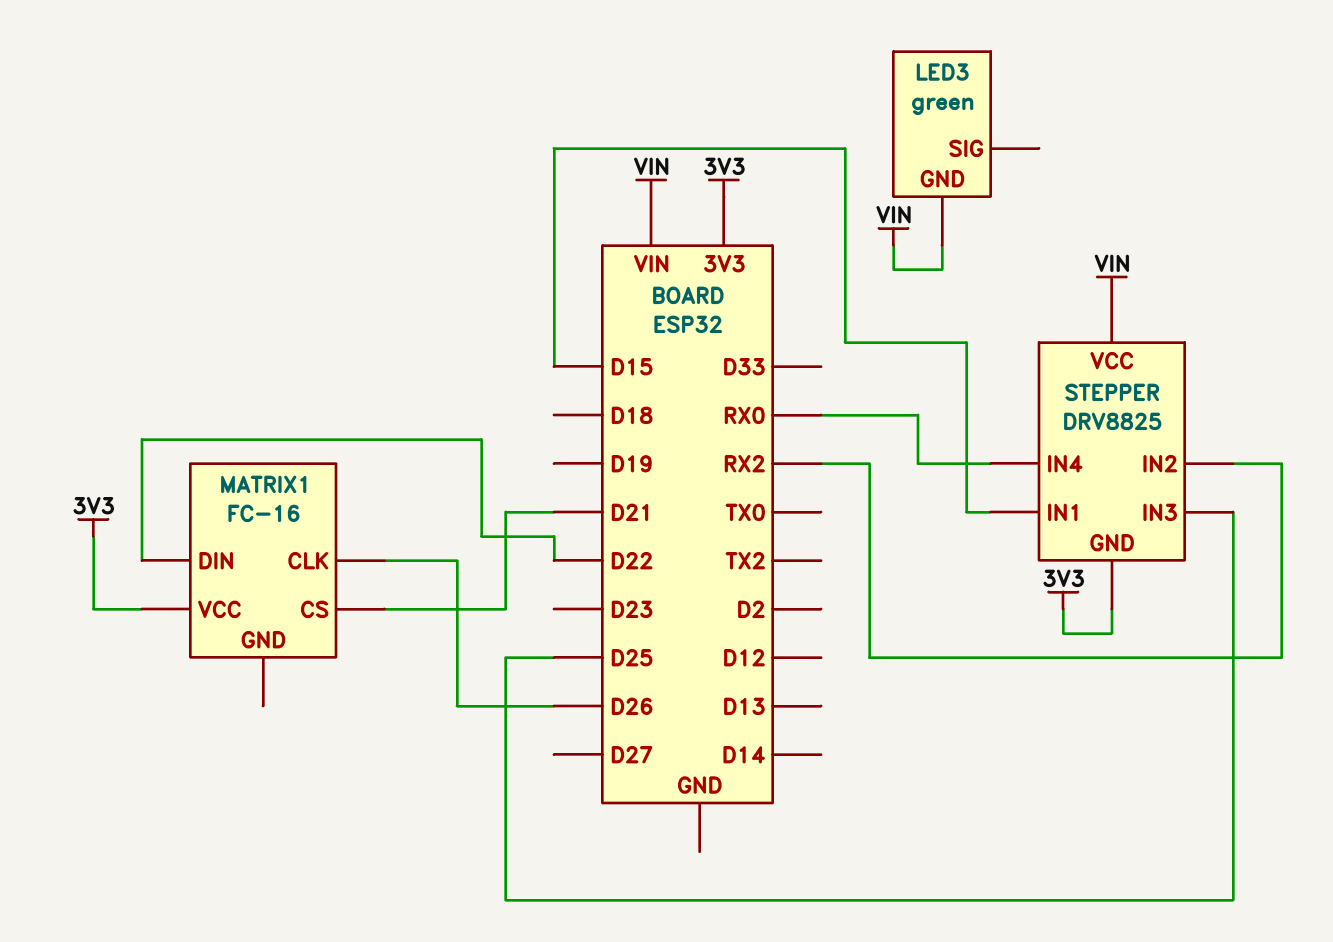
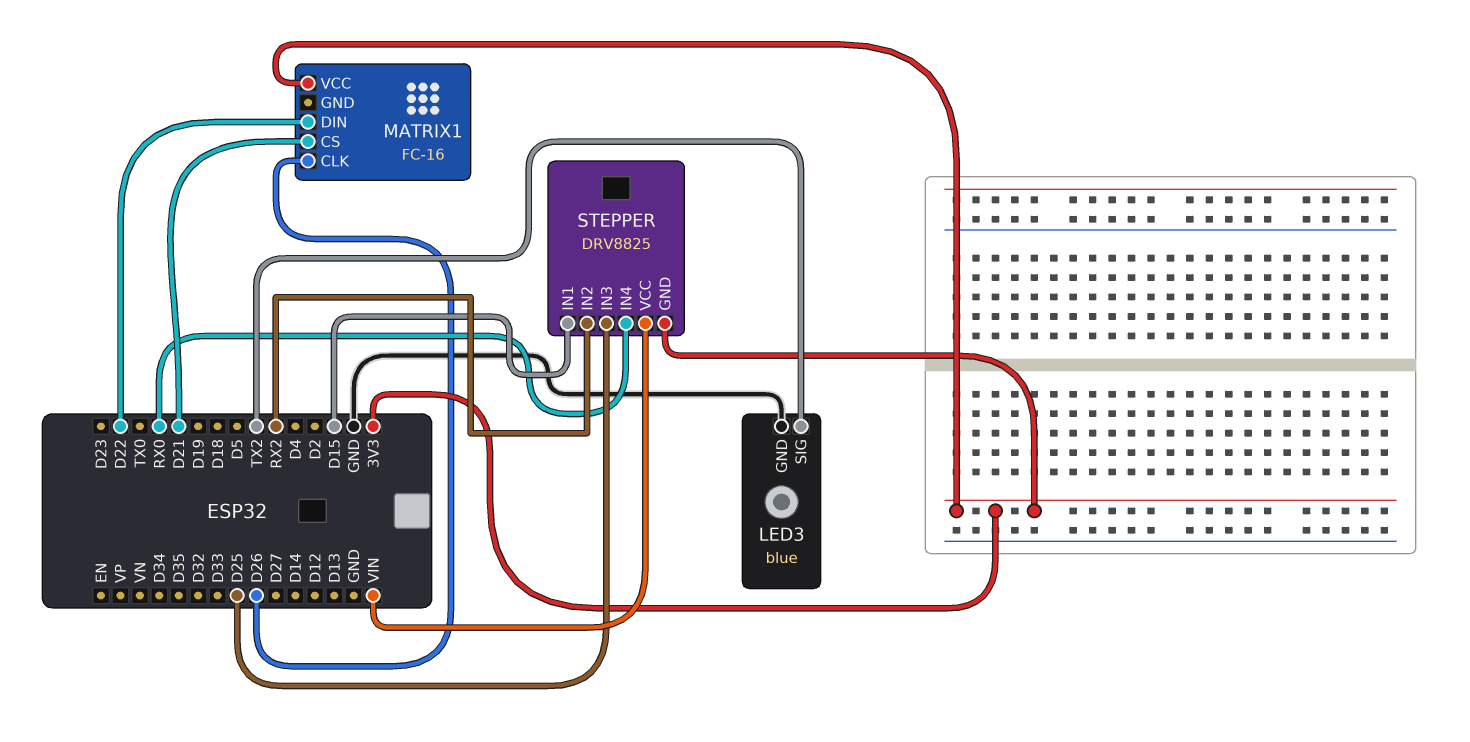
LED3: green -> blue
LED3 pin GND: VIN -> GND
LED3 pin SIG: none -> TX2

